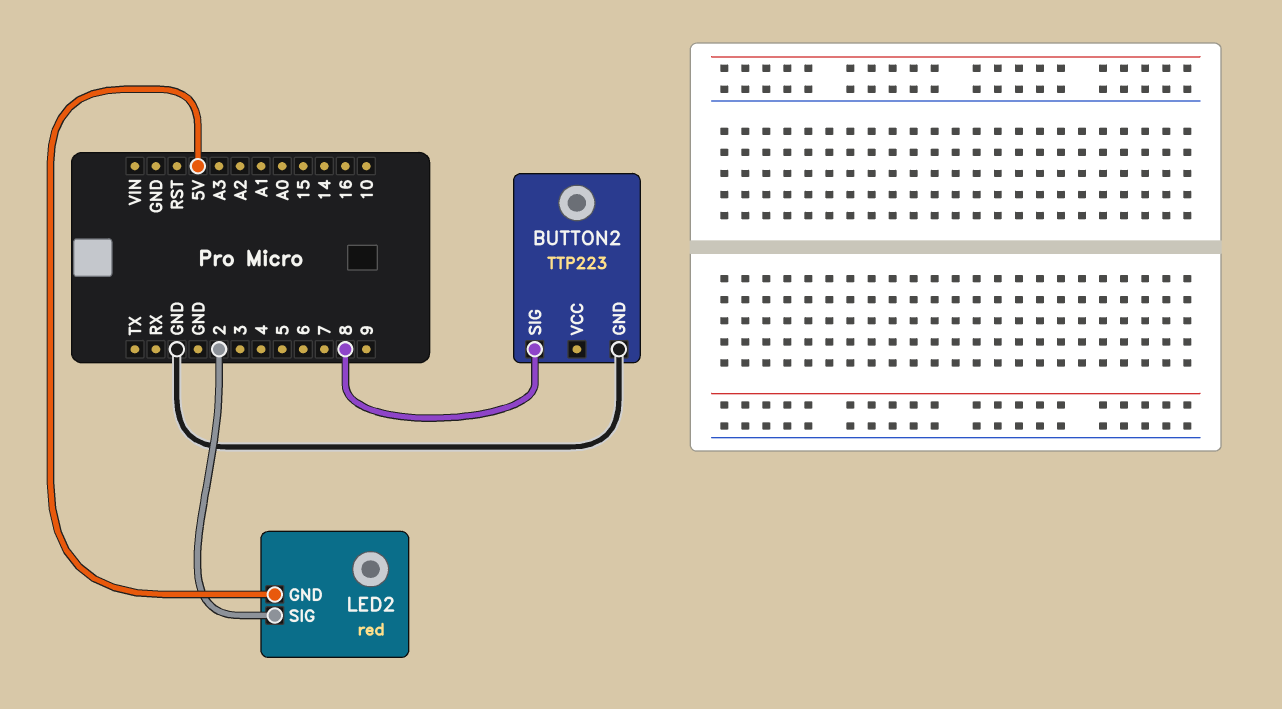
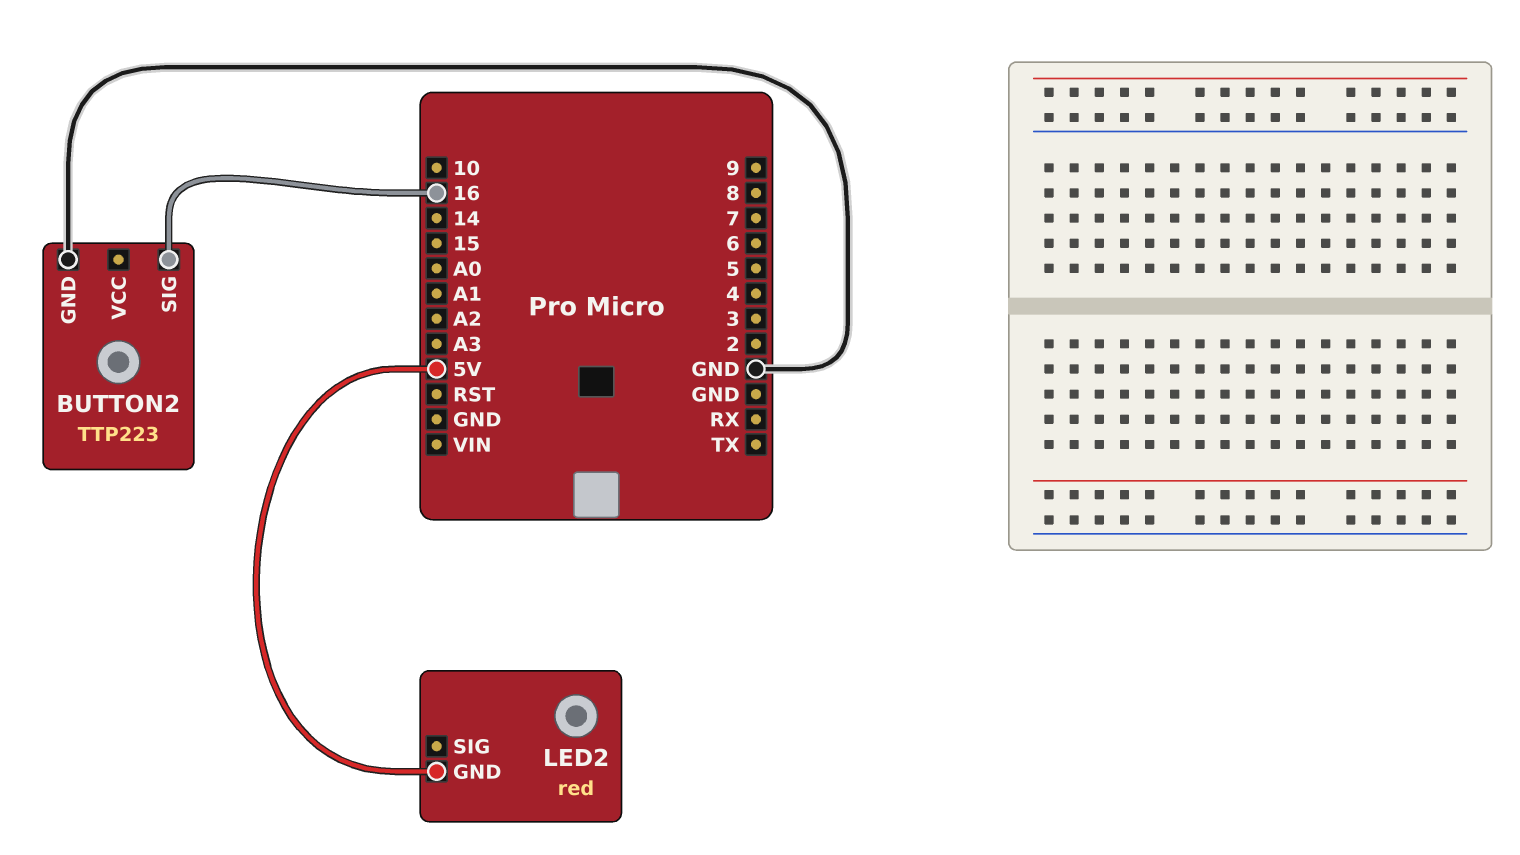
BUTTON2 pin SIG: 8 -> 16
LED2 pin SIG: 2 -> none

